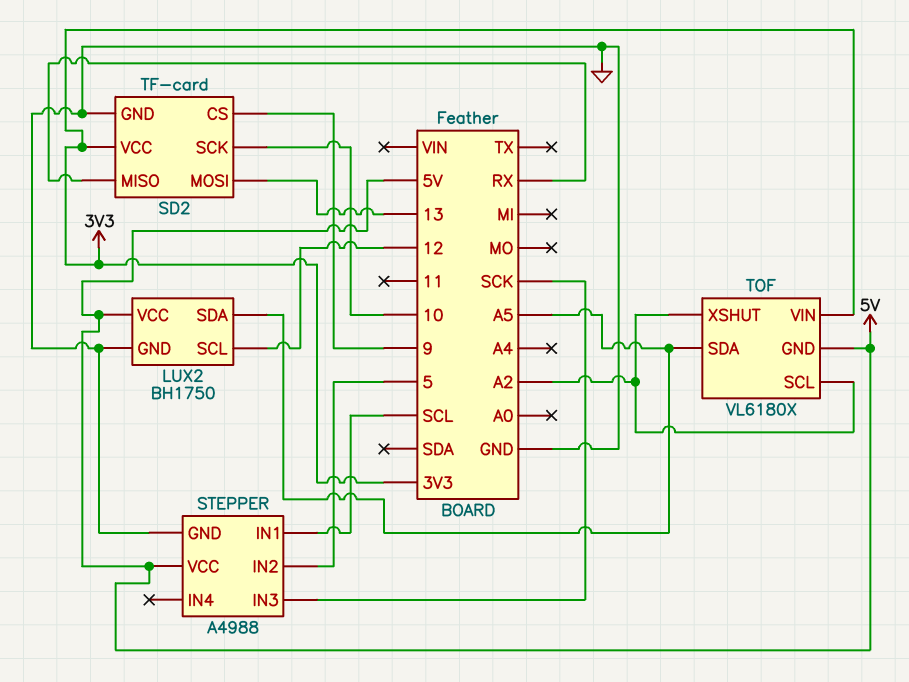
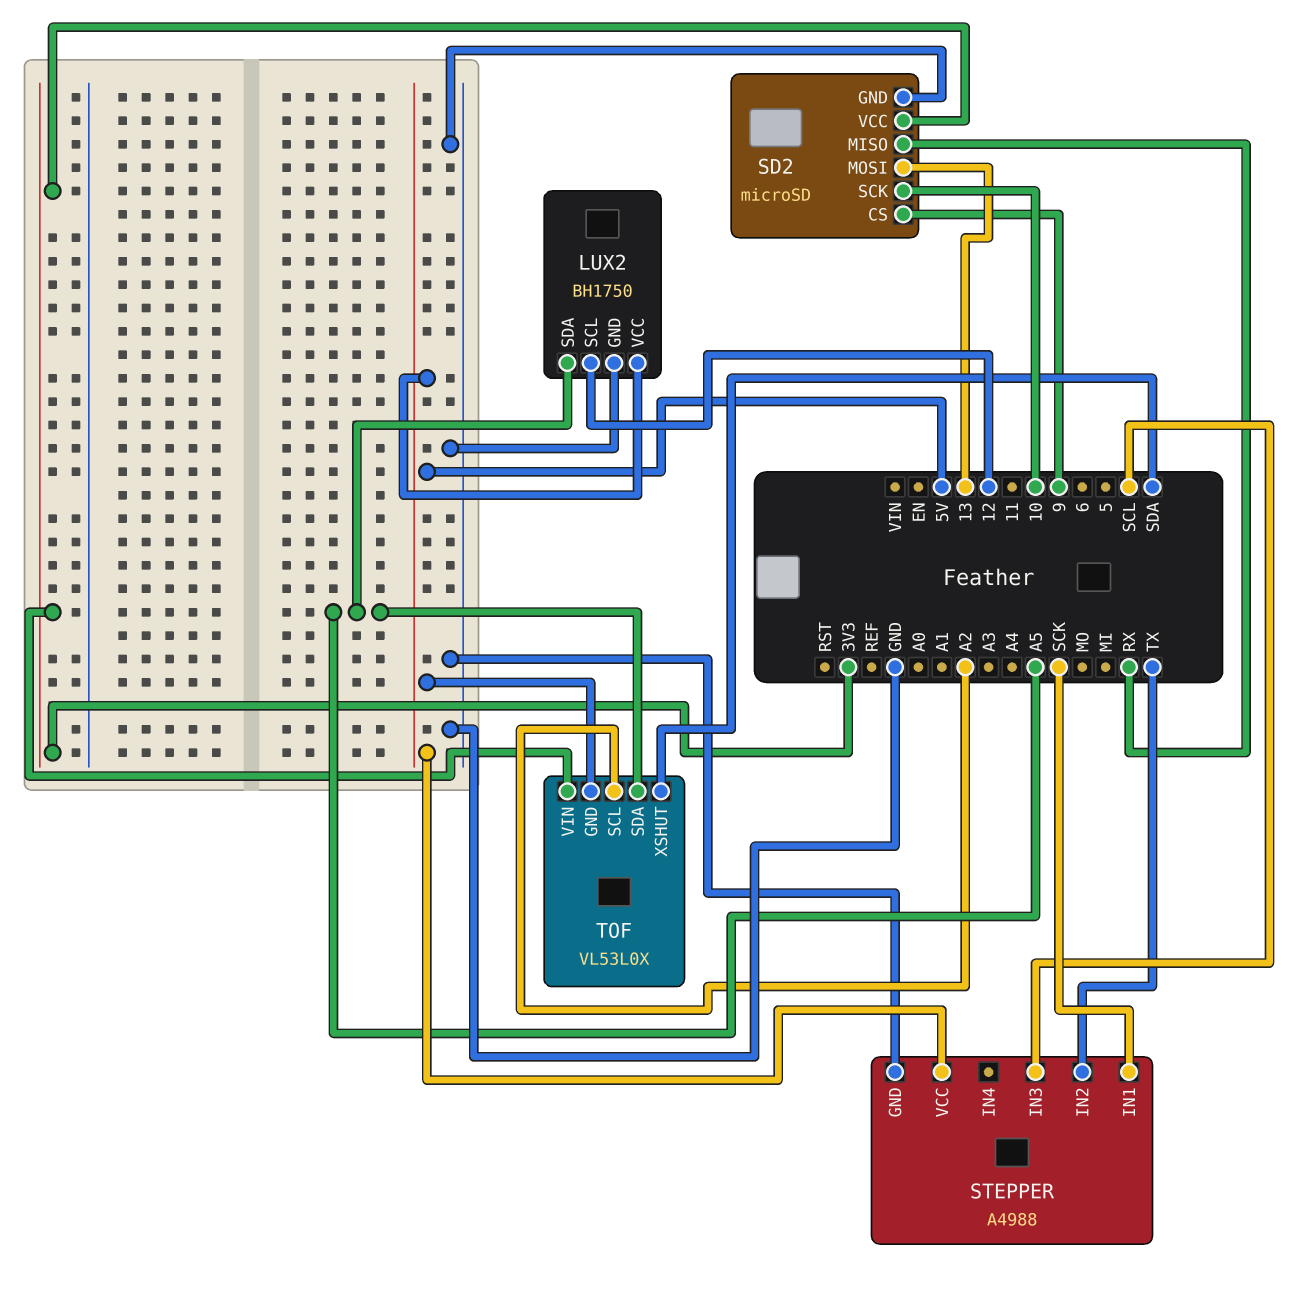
SD2: TF-card -> microSD
STEPPER pin IN1: SCL -> SCK
STEPPER pin IN2: 5 -> TX
STEPPER pin IN3: SCK -> SCL
TOF: VL6180X -> VL53L0X
TOF pin XSHUT: A2 -> SDA

